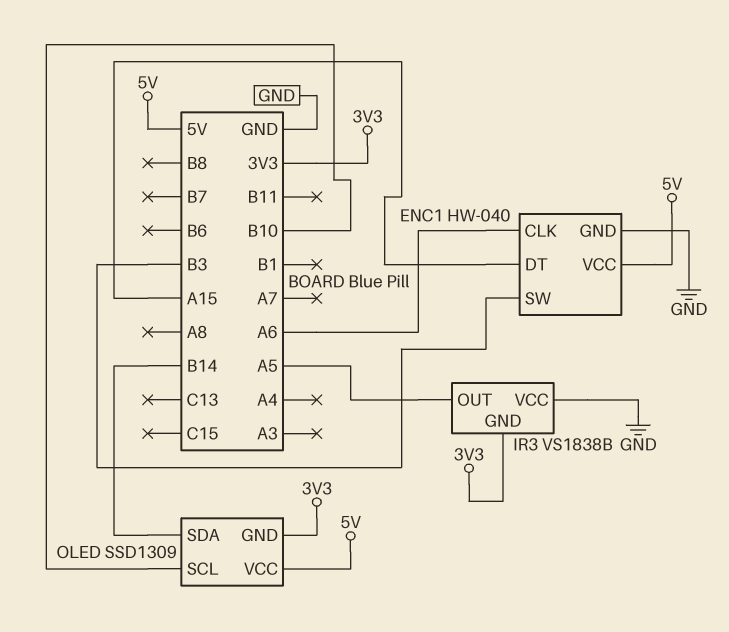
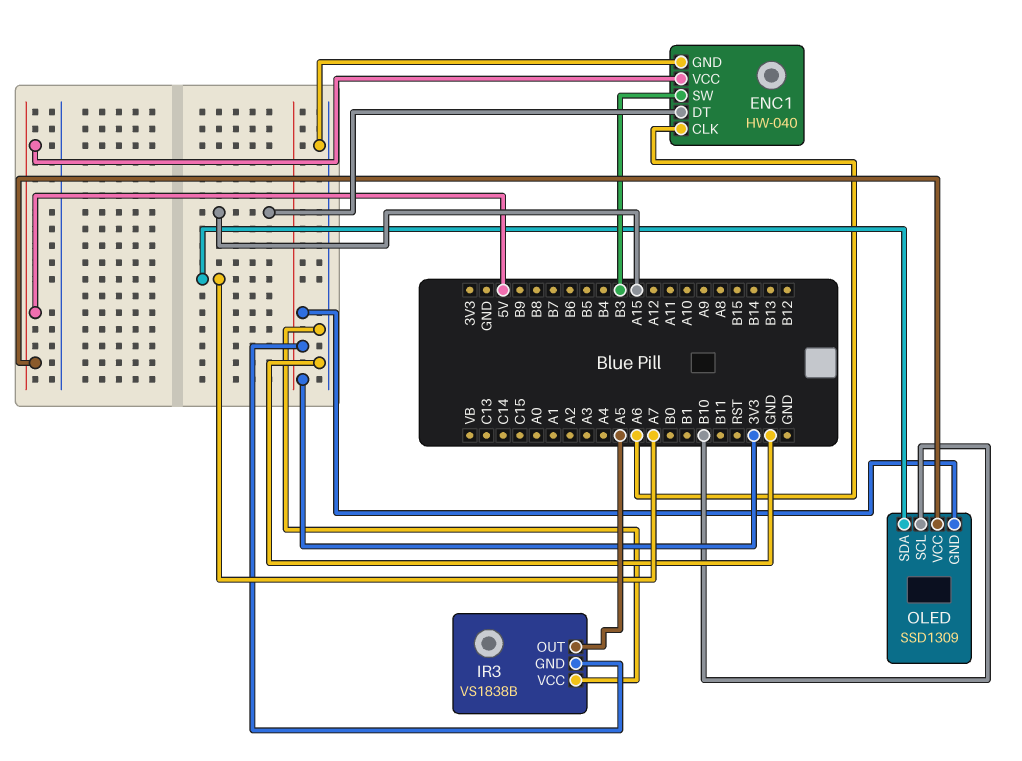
OLED pin SDA: B14 -> A7

